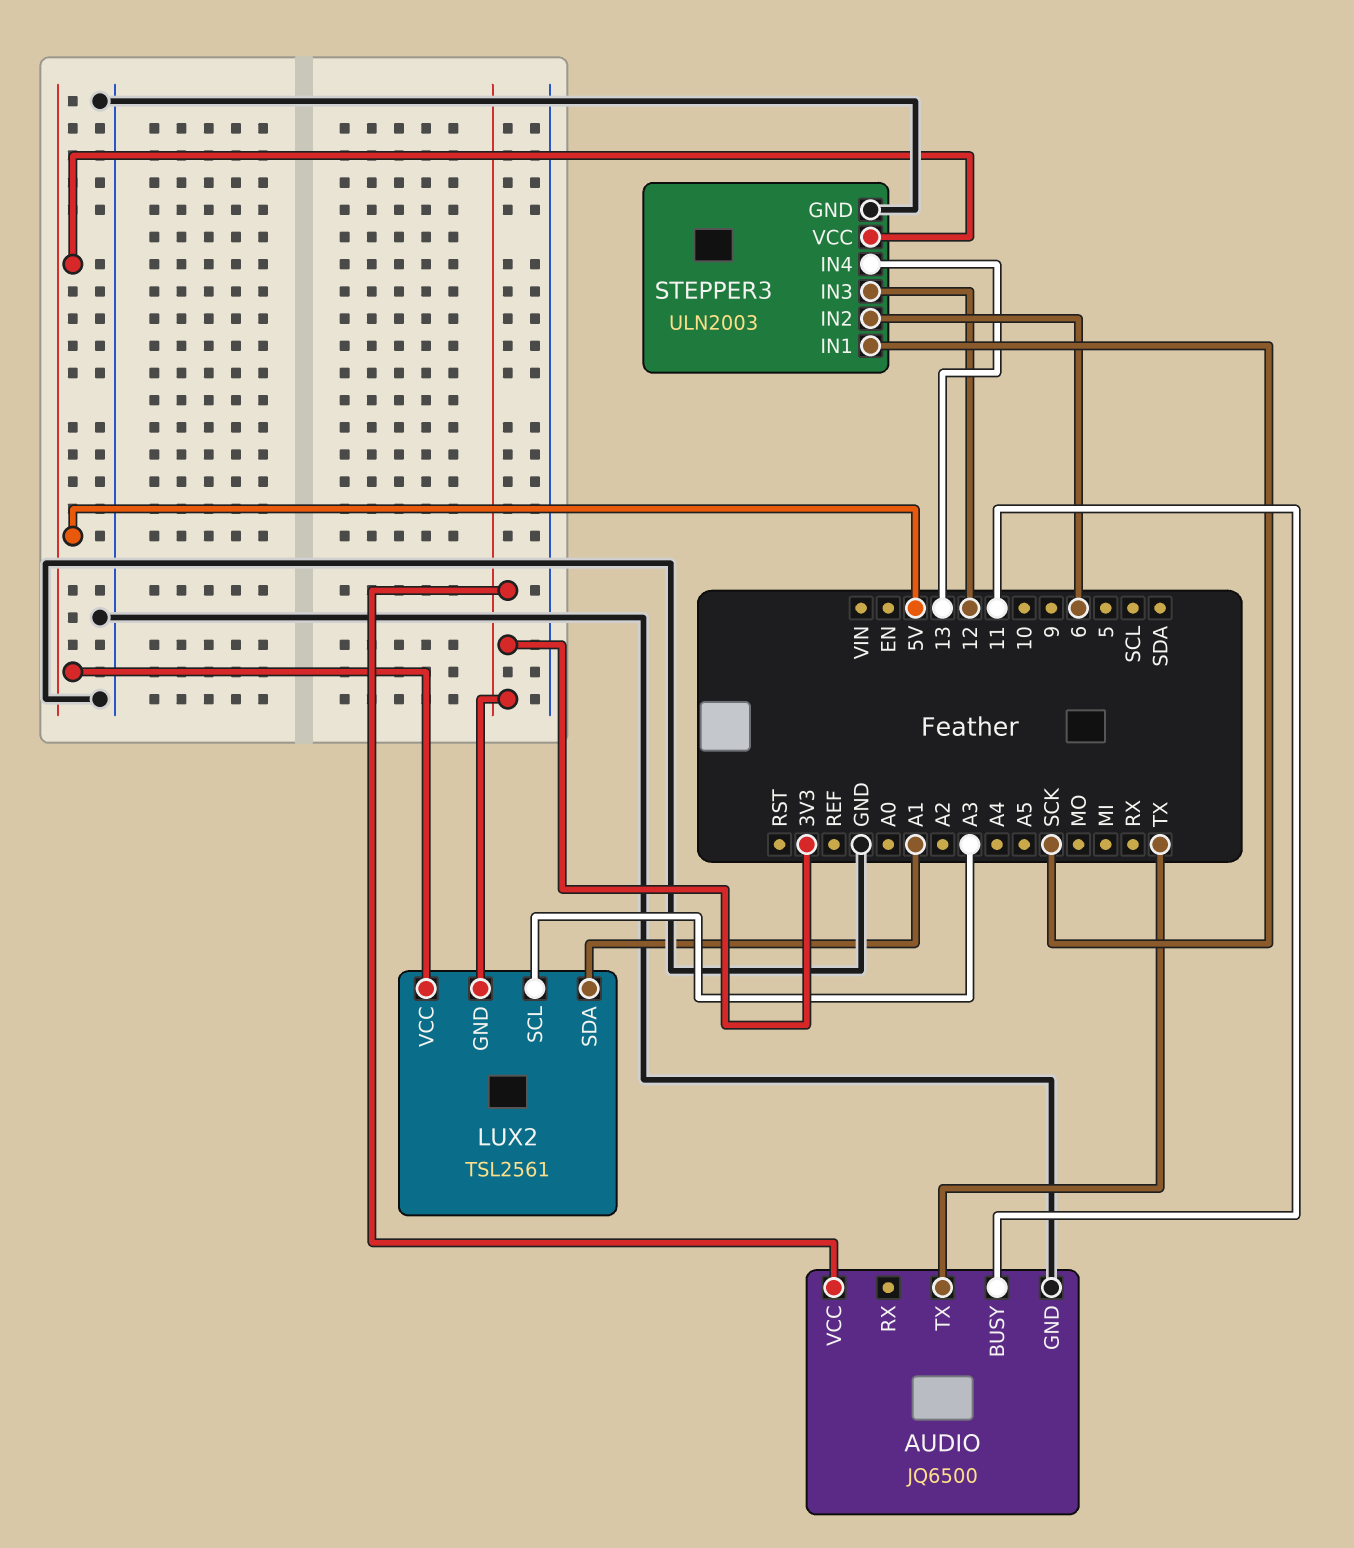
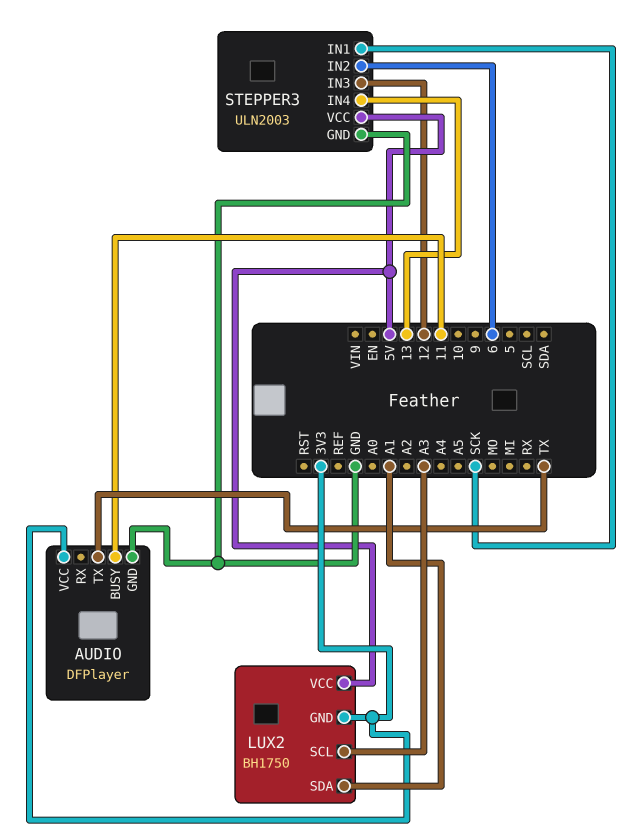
AUDIO: JQ6500 -> DFPlayer
LUX2: TSL2561 -> BH1750

